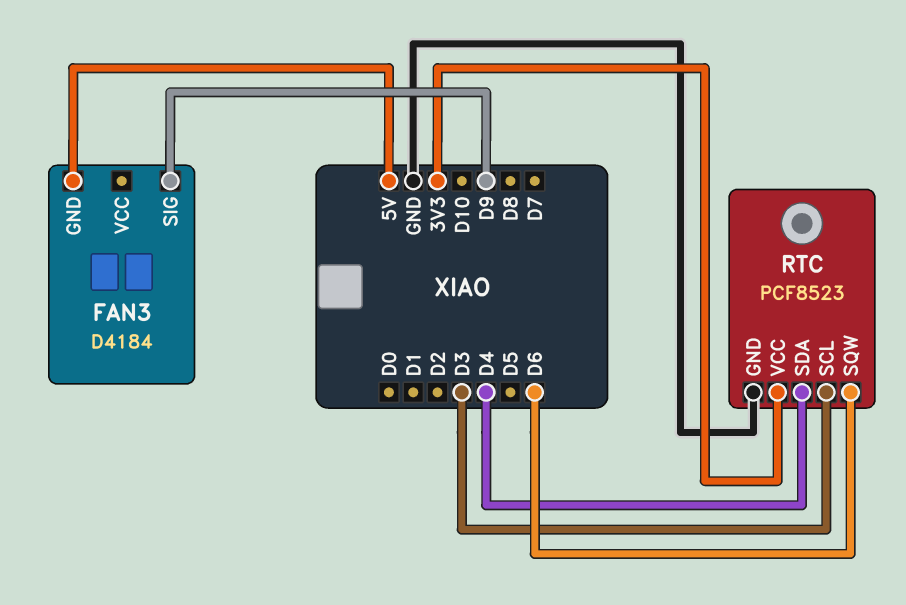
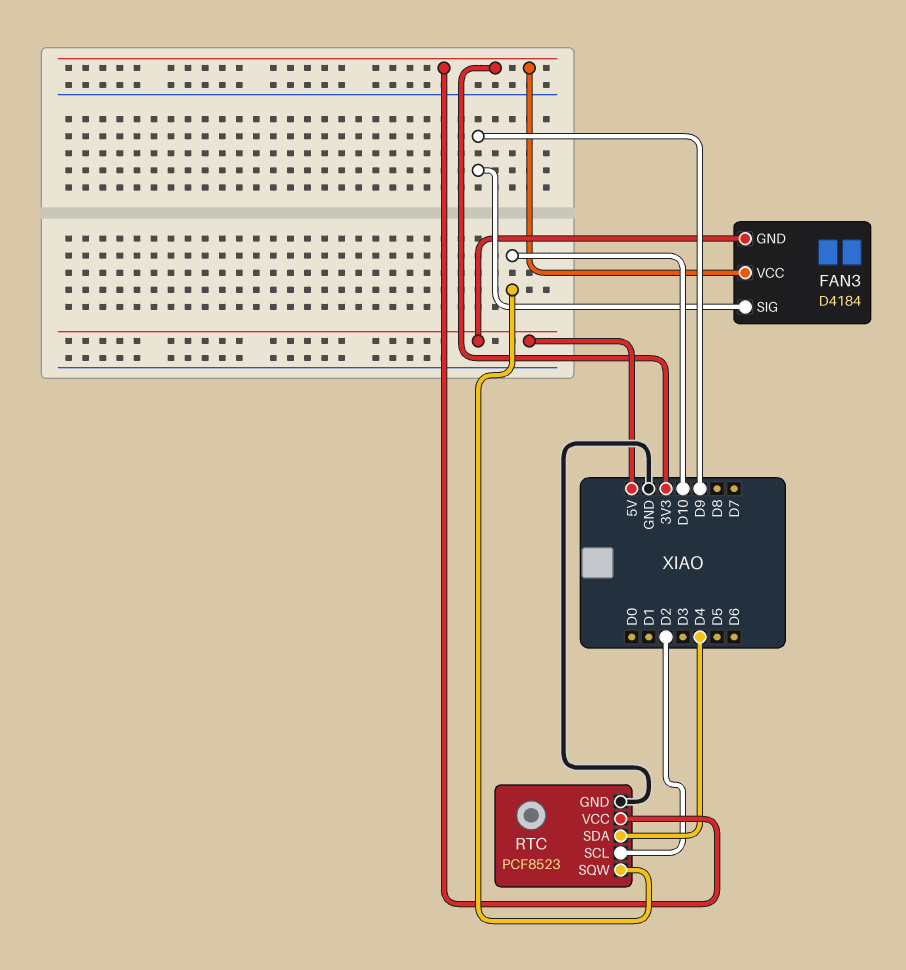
FAN3 pin VCC: none -> 3V3
RTC pin SCL: D3 -> D2
RTC pin SQW: D6 -> D10

